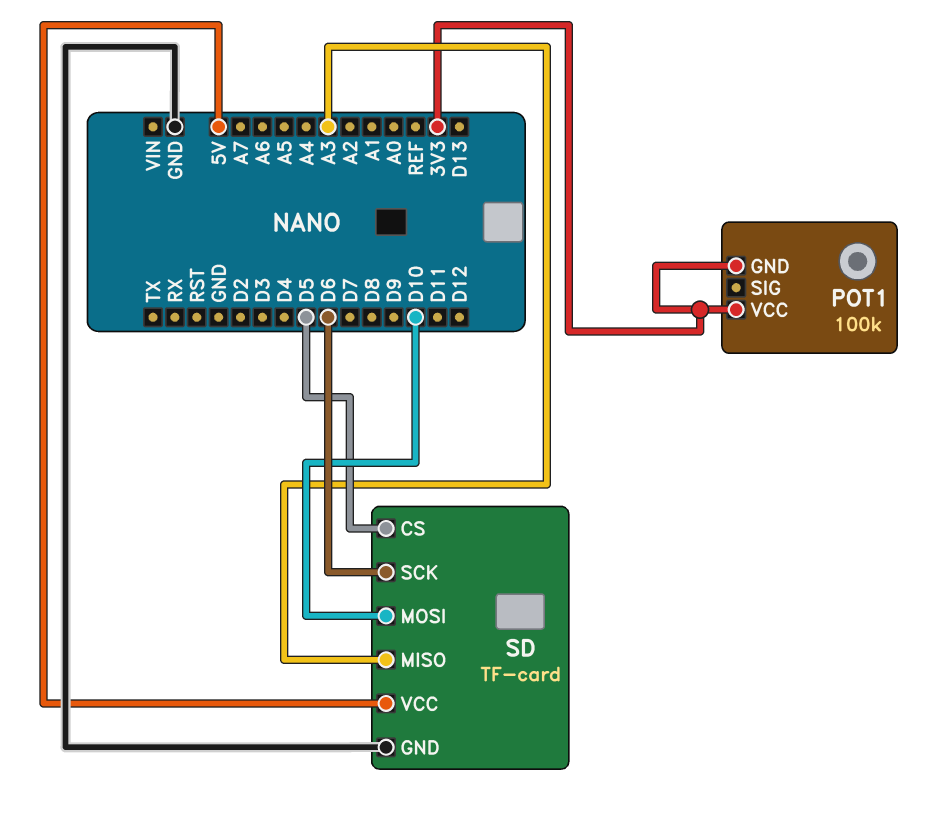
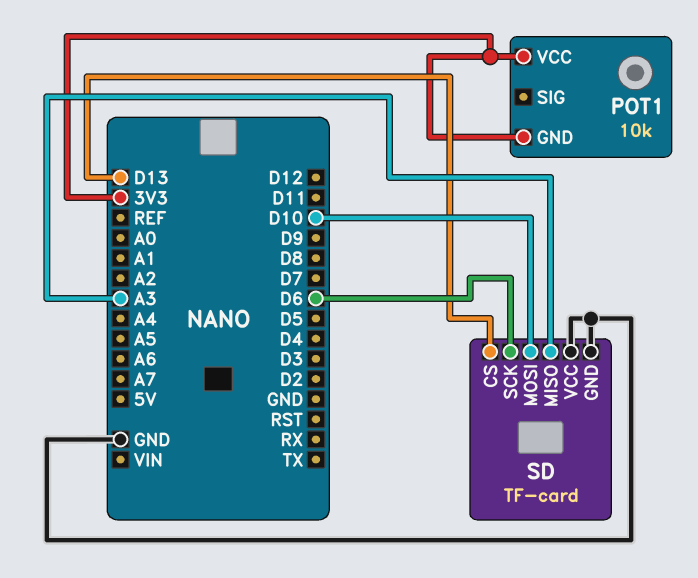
POT1: 100k -> 10k
SD pin CS: D5 -> D13
SD pin VCC: 5V -> GND

